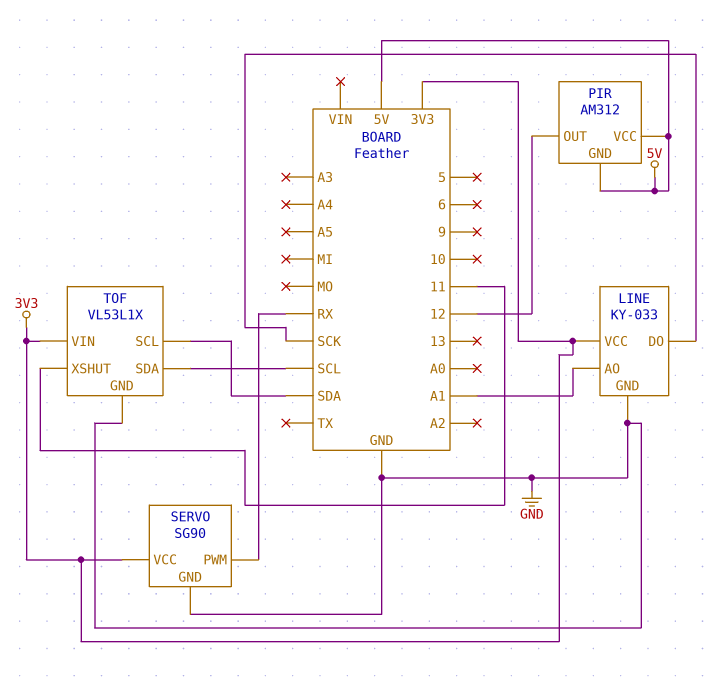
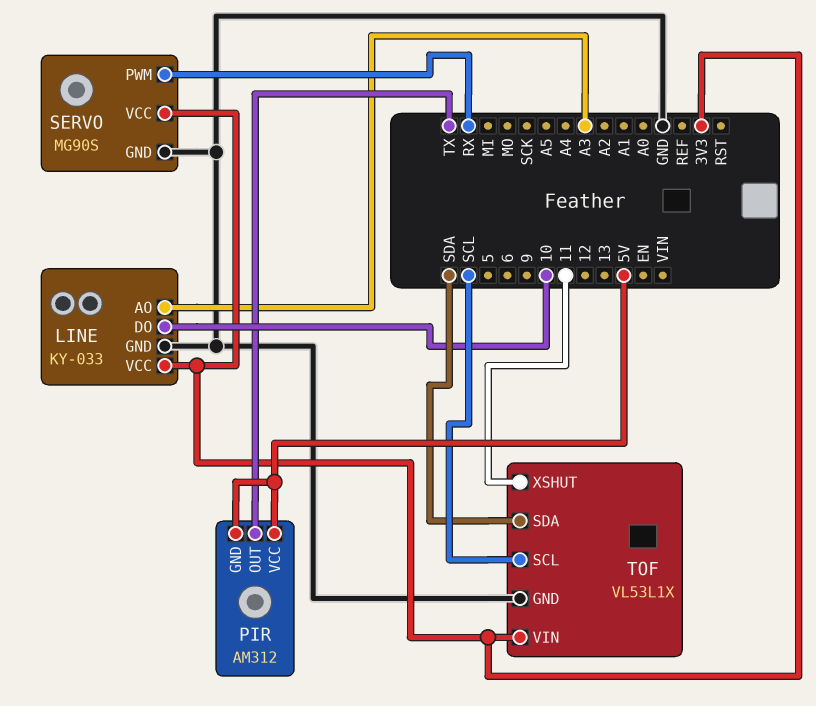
LINE pin AO: A1 -> A3
LINE pin DO: SCK -> 10
PIR pin OUT: 12 -> TX
SERVO: SG90 -> MG90S
TOF pin SCL: SDA -> SCL
TOF pin SDA: SCL -> SDA

